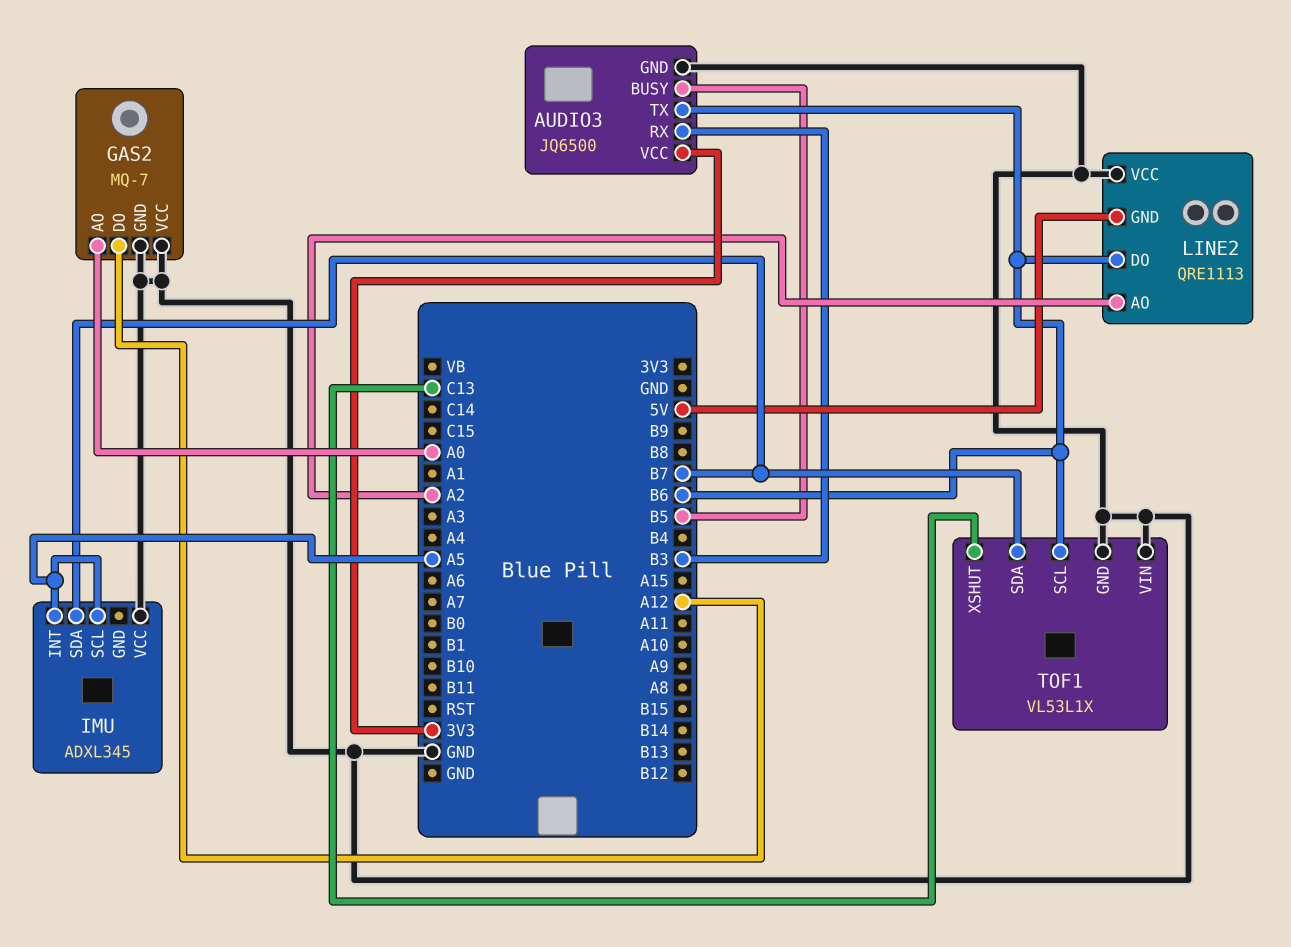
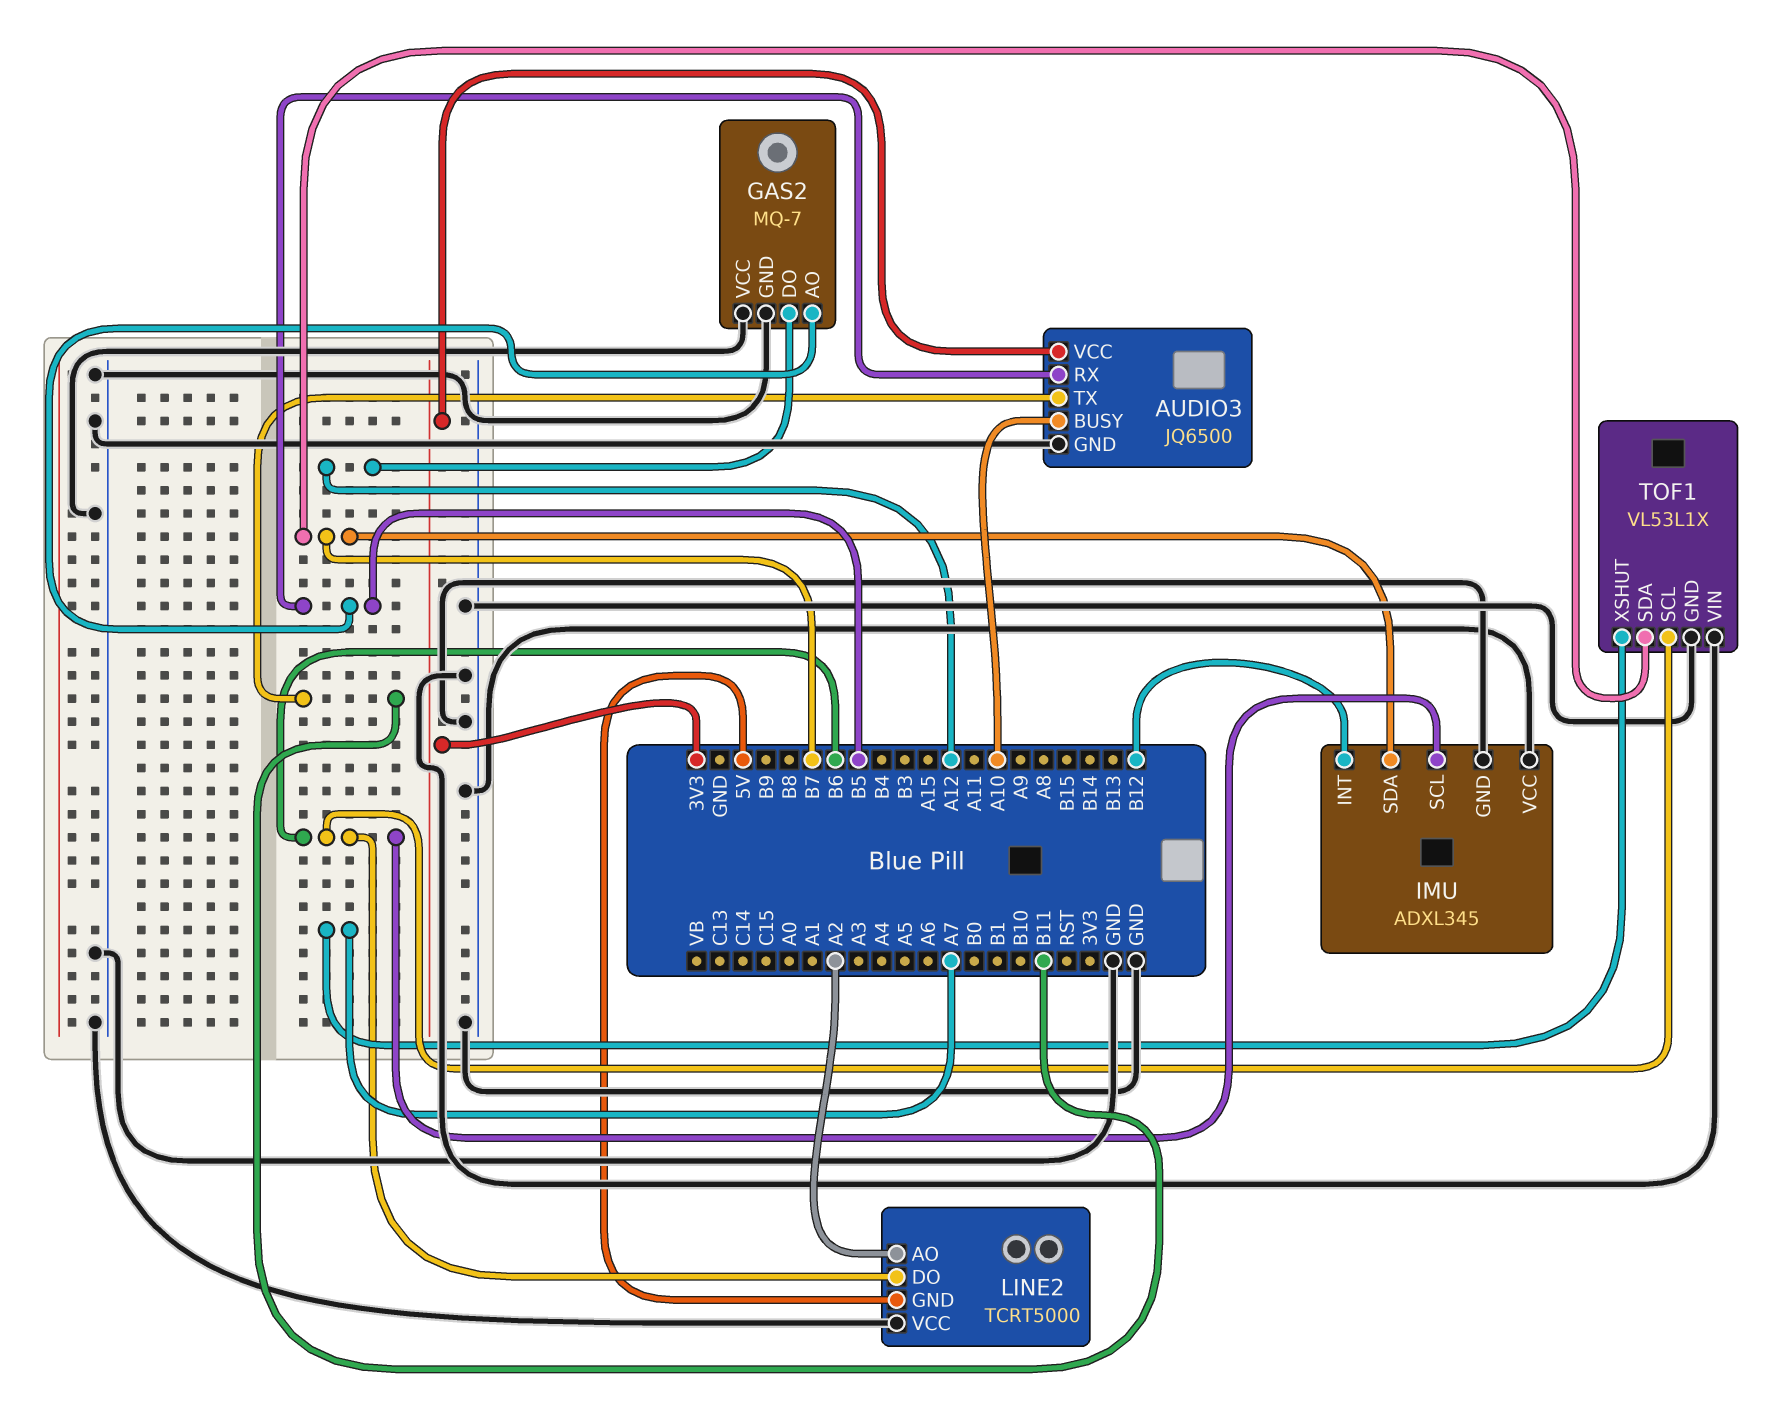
AUDIO3 pin BUSY: B5 -> A10
AUDIO3 pin RX: B3 -> B5
AUDIO3 pin TX: B6 -> B11
GAS2 pin AO: A0 -> B5
IMU pin GND: none -> GND
IMU pin INT: A5 -> B12
IMU pin SCL: A5 -> B6
LINE2: QRE1113 -> TCRT5000
TOF1 pin XSHUT: C13 -> A7

